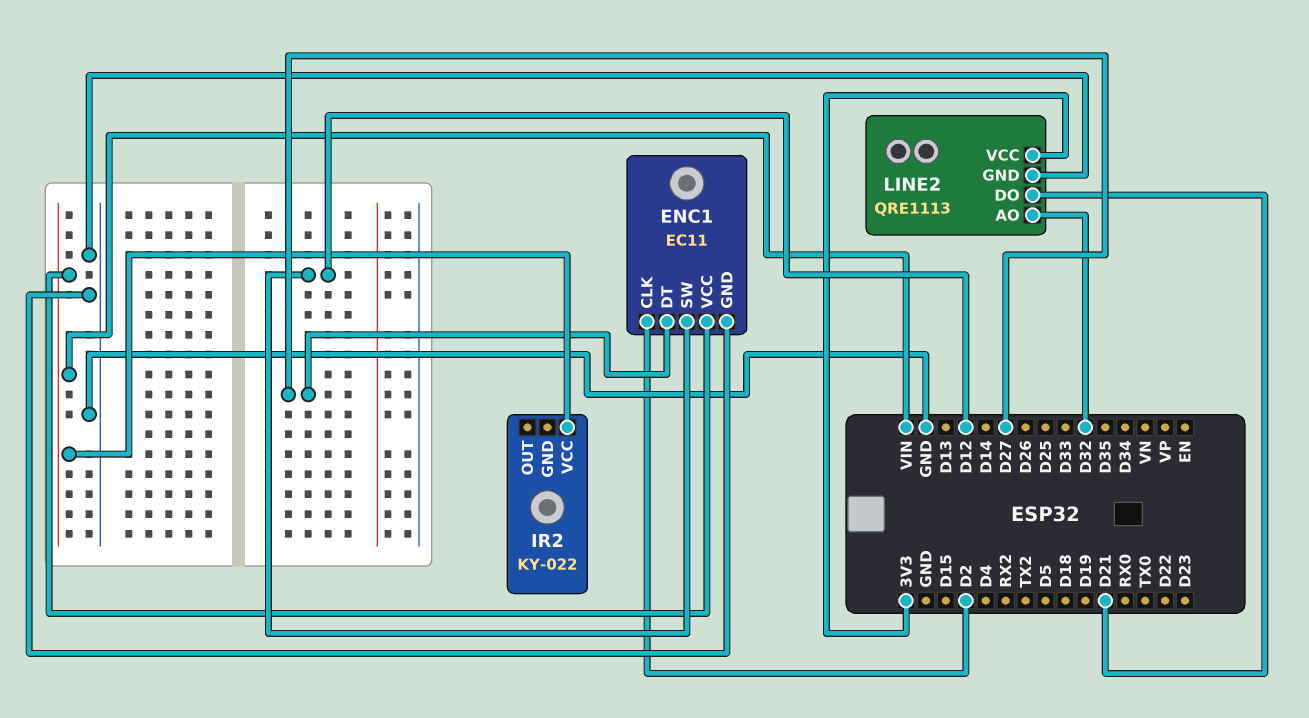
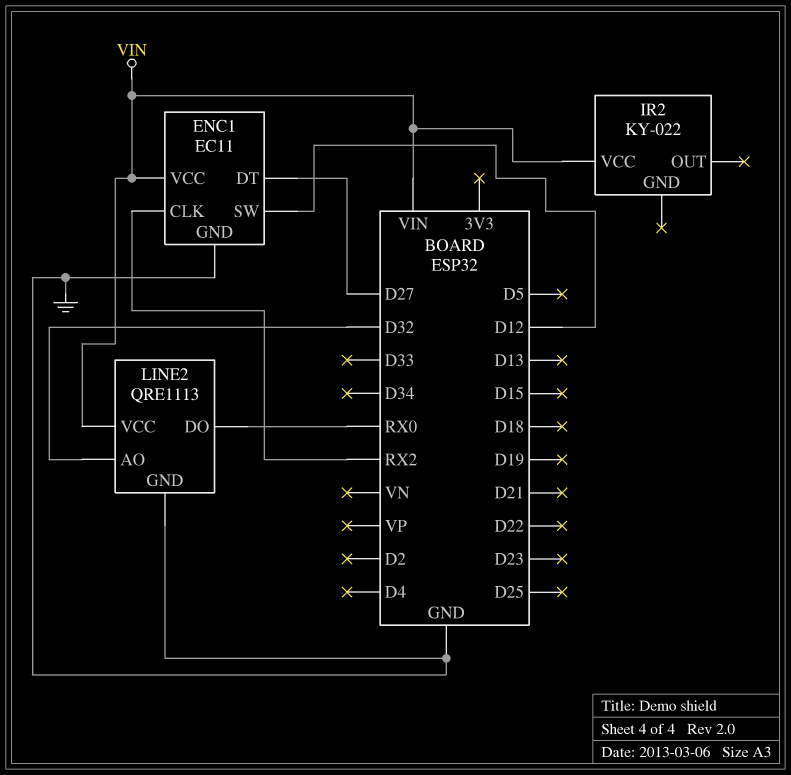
ENC1 pin CLK: D2 -> RX2
LINE2 pin DO: D21 -> RX0
LINE2 pin VCC: 3V3 -> VIN

